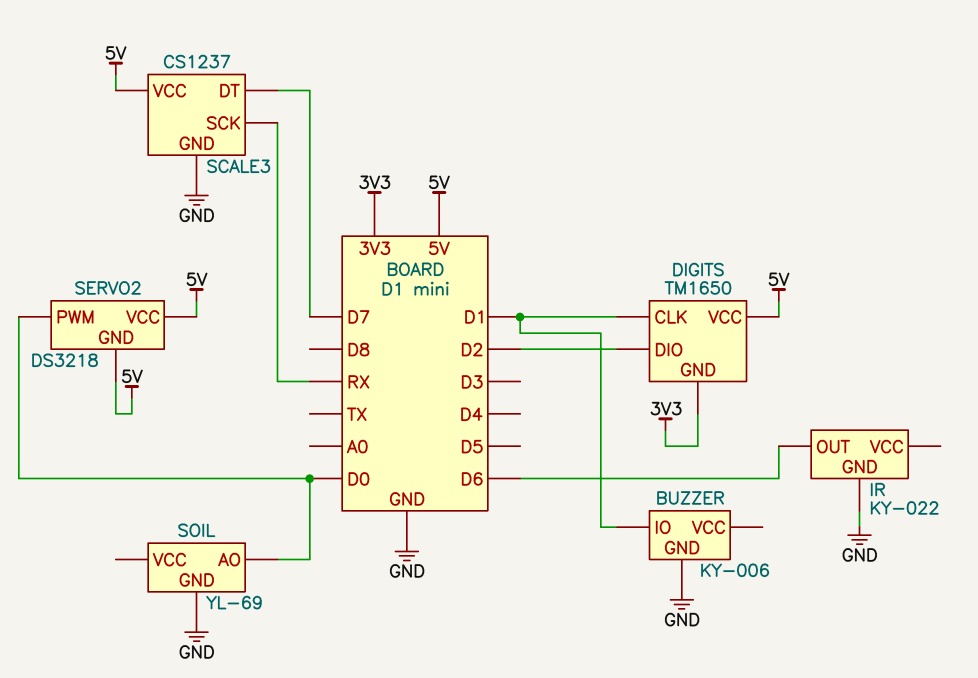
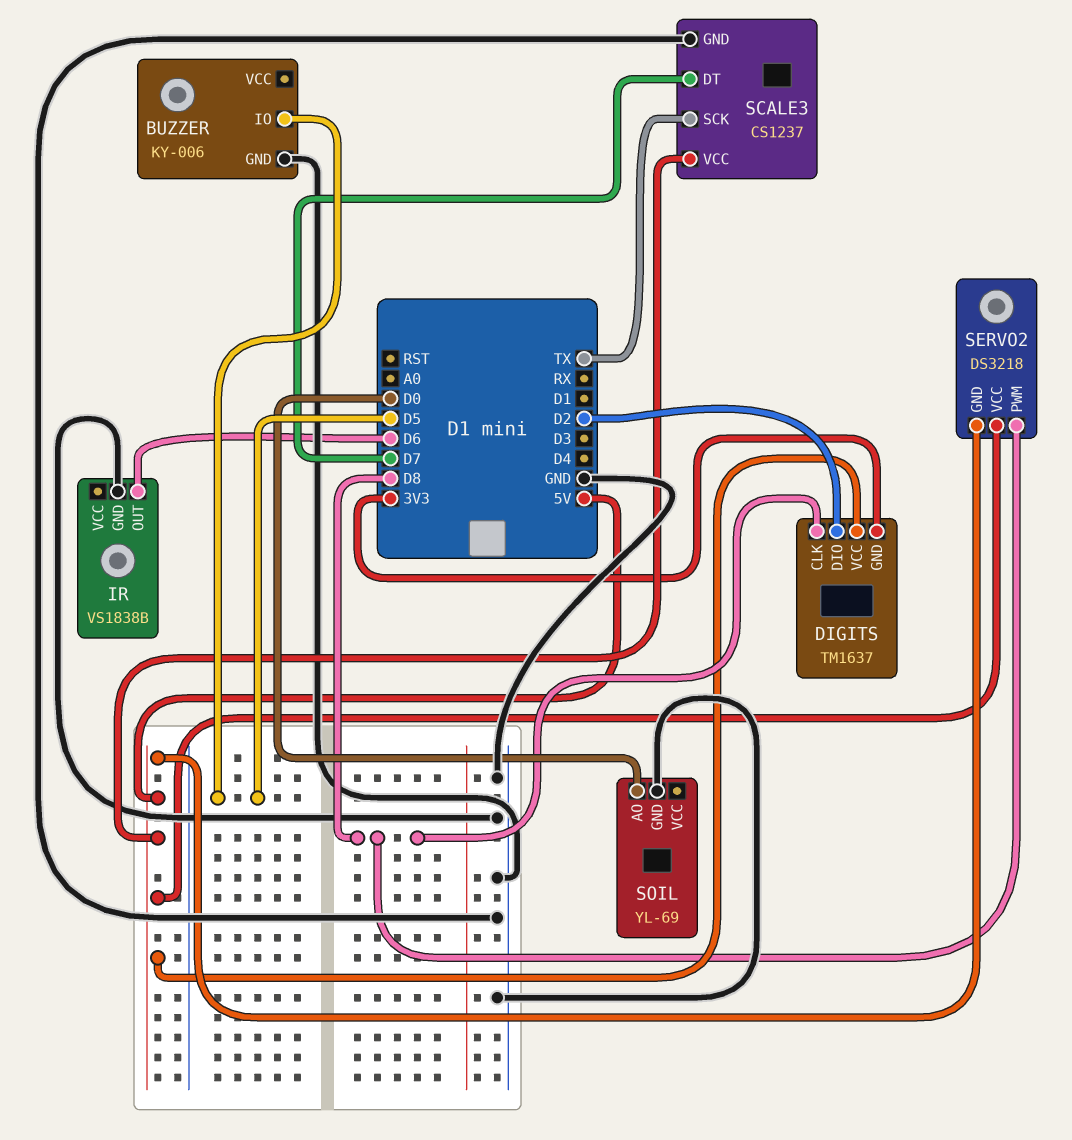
BUZZER pin IO: D1 -> D5
DIGITS: TM1650 -> TM1637
DIGITS pin CLK: D1 -> D8
IR: KY-022 -> VS1838B
SCALE3 pin SCK: RX -> TX
SERVO2 pin PWM: D0 -> D8

